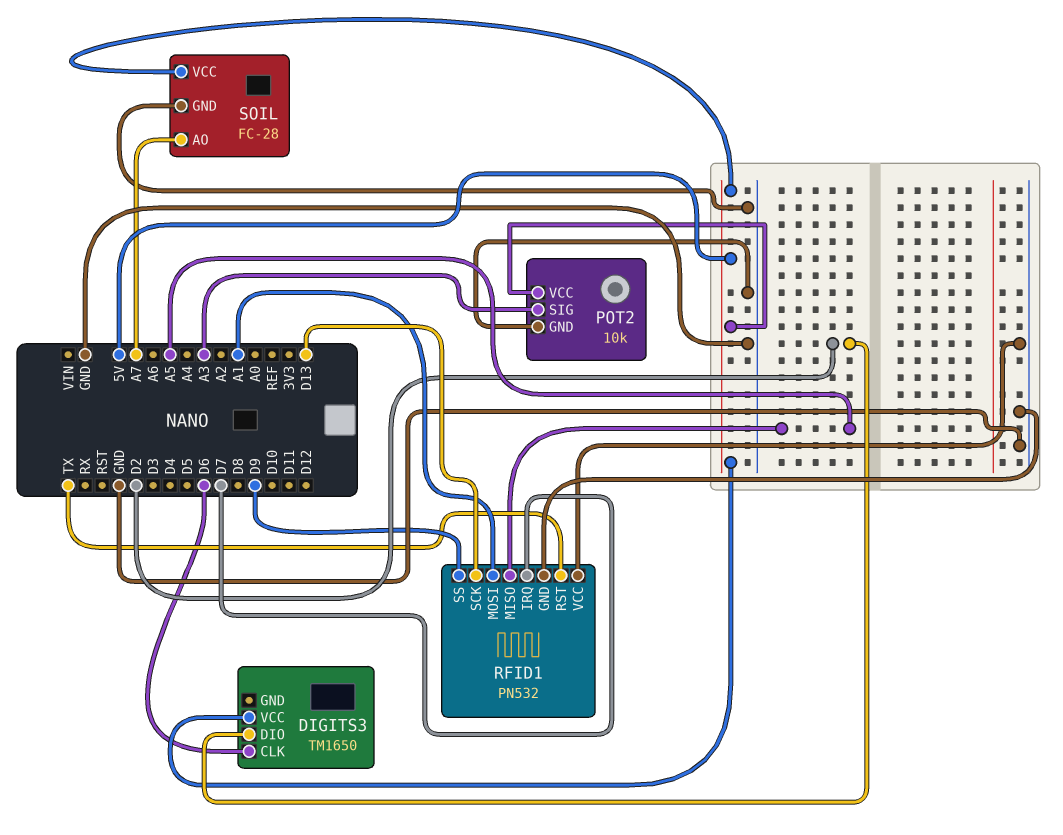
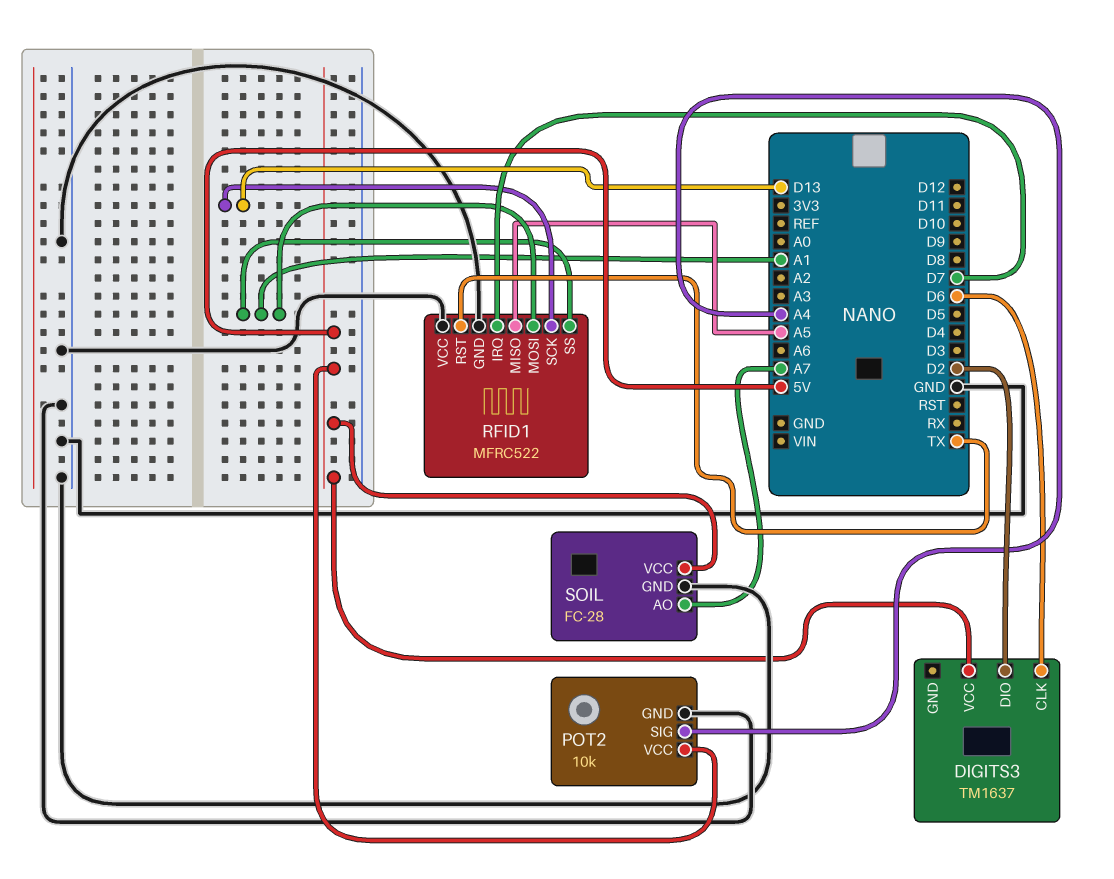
DIGITS3: TM1650 -> TM1637
POT2 pin SIG: A3 -> A4
RFID1: PN532 -> MFRC522
RFID1 pin SS: D9 -> A1

